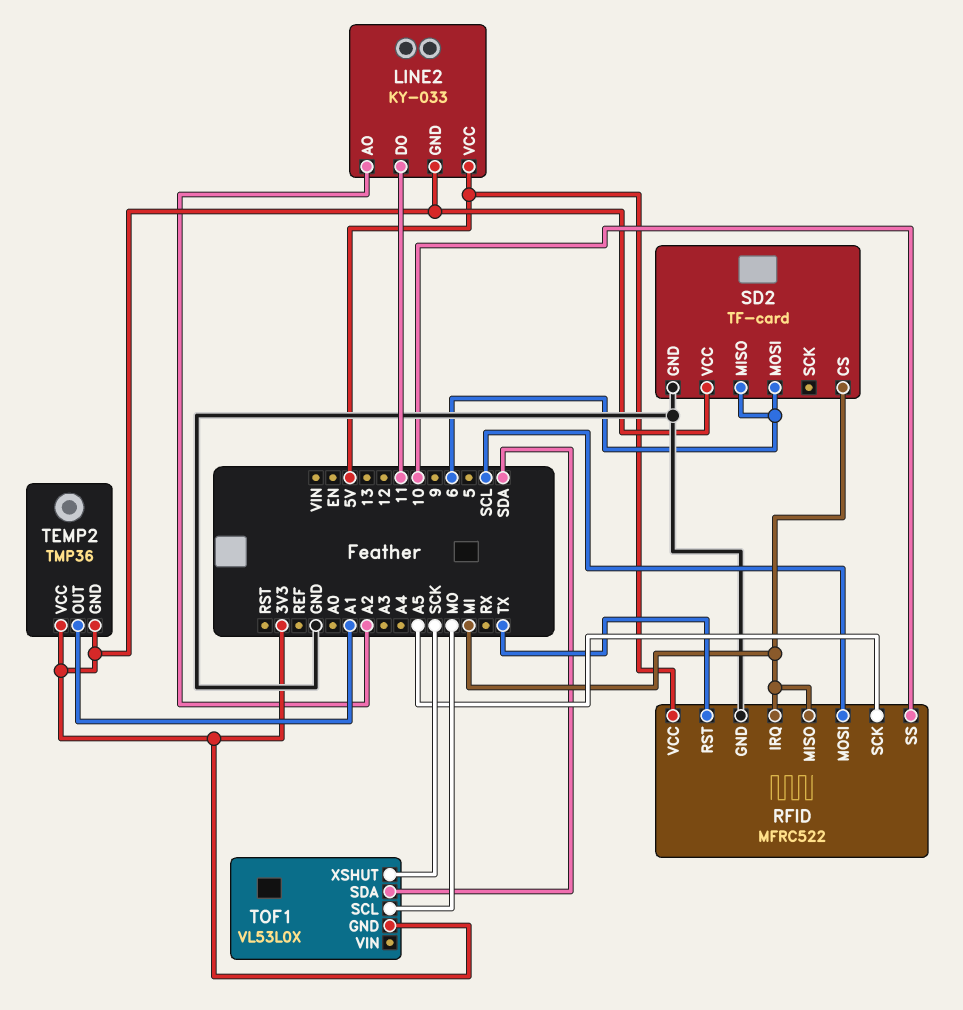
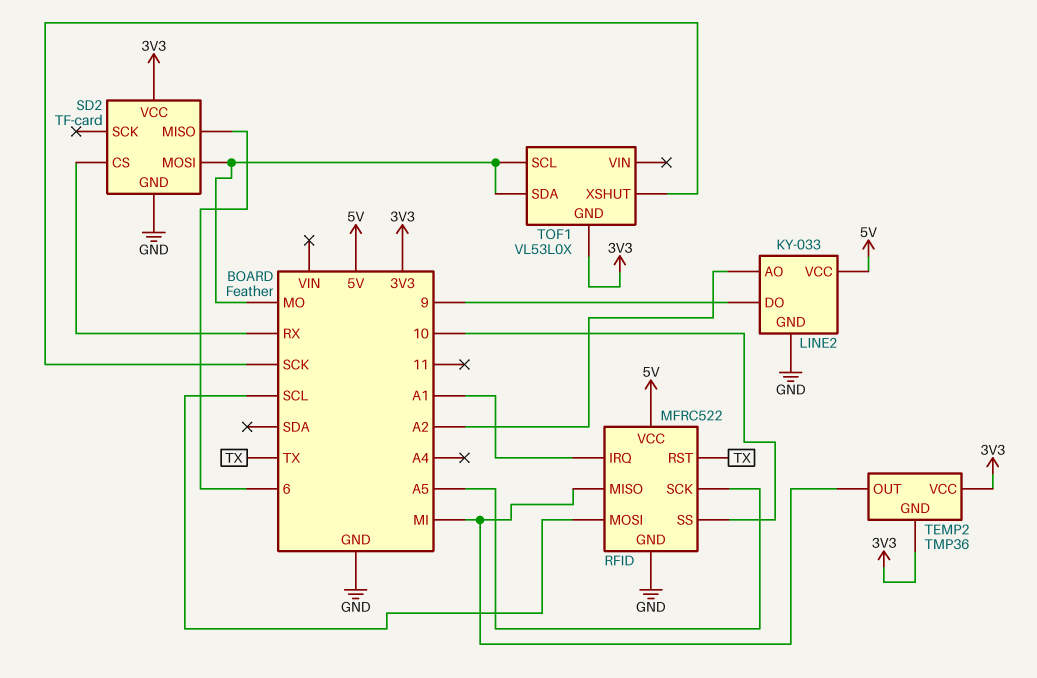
LINE2 pin DO: 11 -> 9
LINE2 pin GND: 3V3 -> GND
RFID pin IRQ: MI -> A1
SD2 pin CS: MI -> RX
SD2 pin MOSI: 6 -> MO
TEMP2 pin OUT: A1 -> MI
TOF1 pin SDA: SDA -> MO

